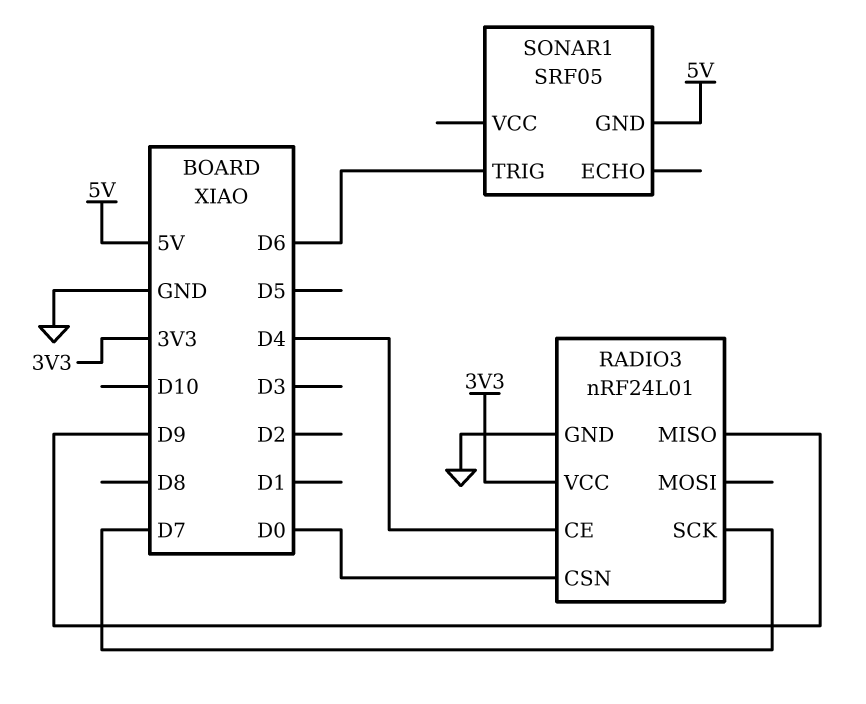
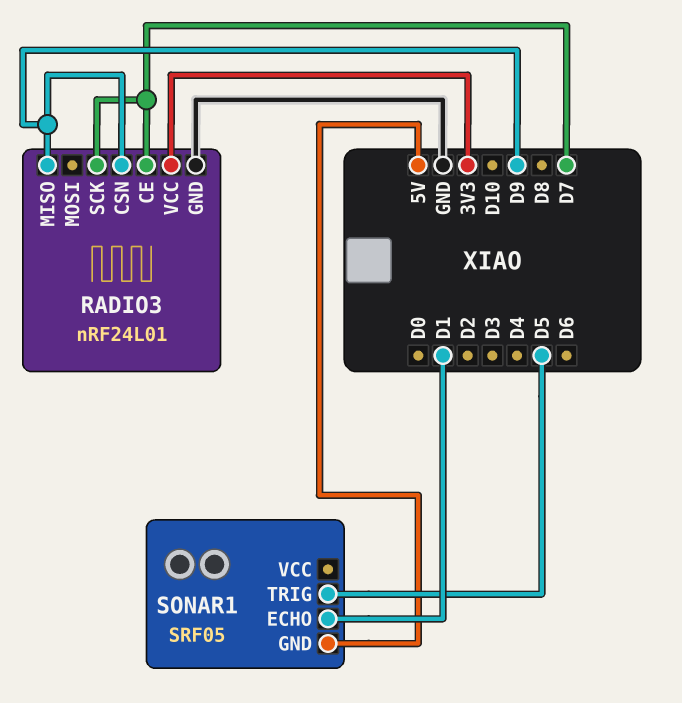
RADIO3 pin CE: D4 -> D7
RADIO3 pin CSN: D0 -> D9
SONAR1 pin ECHO: none -> D1
SONAR1 pin TRIG: D6 -> D5

